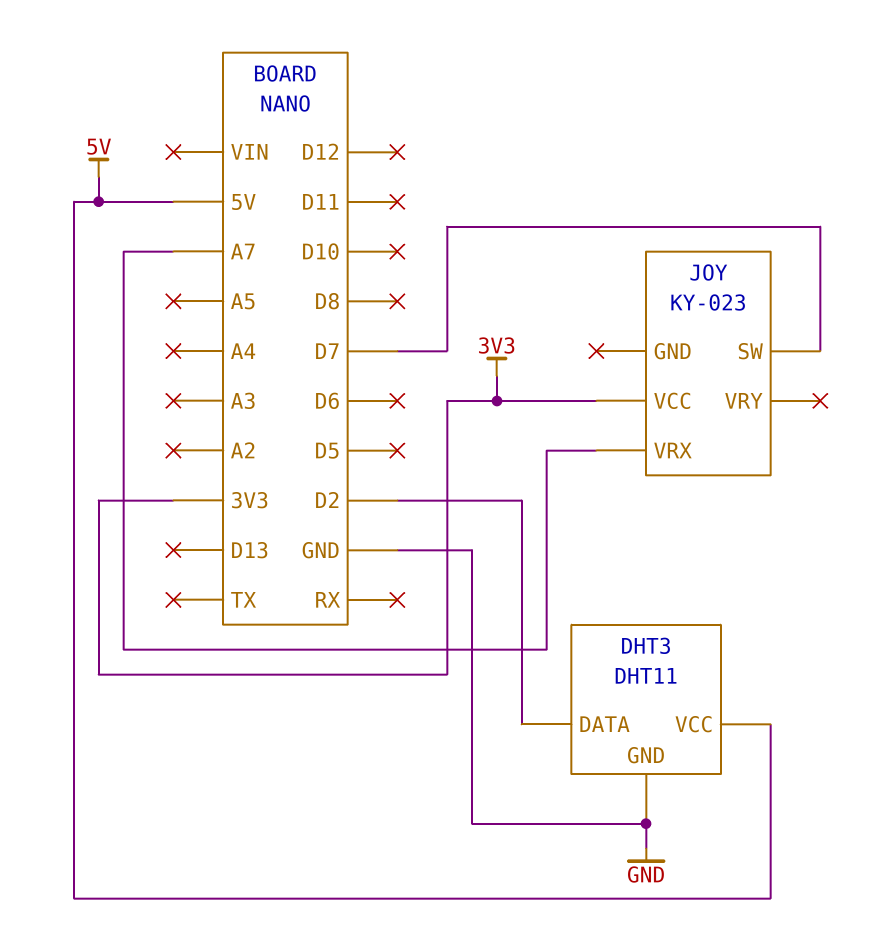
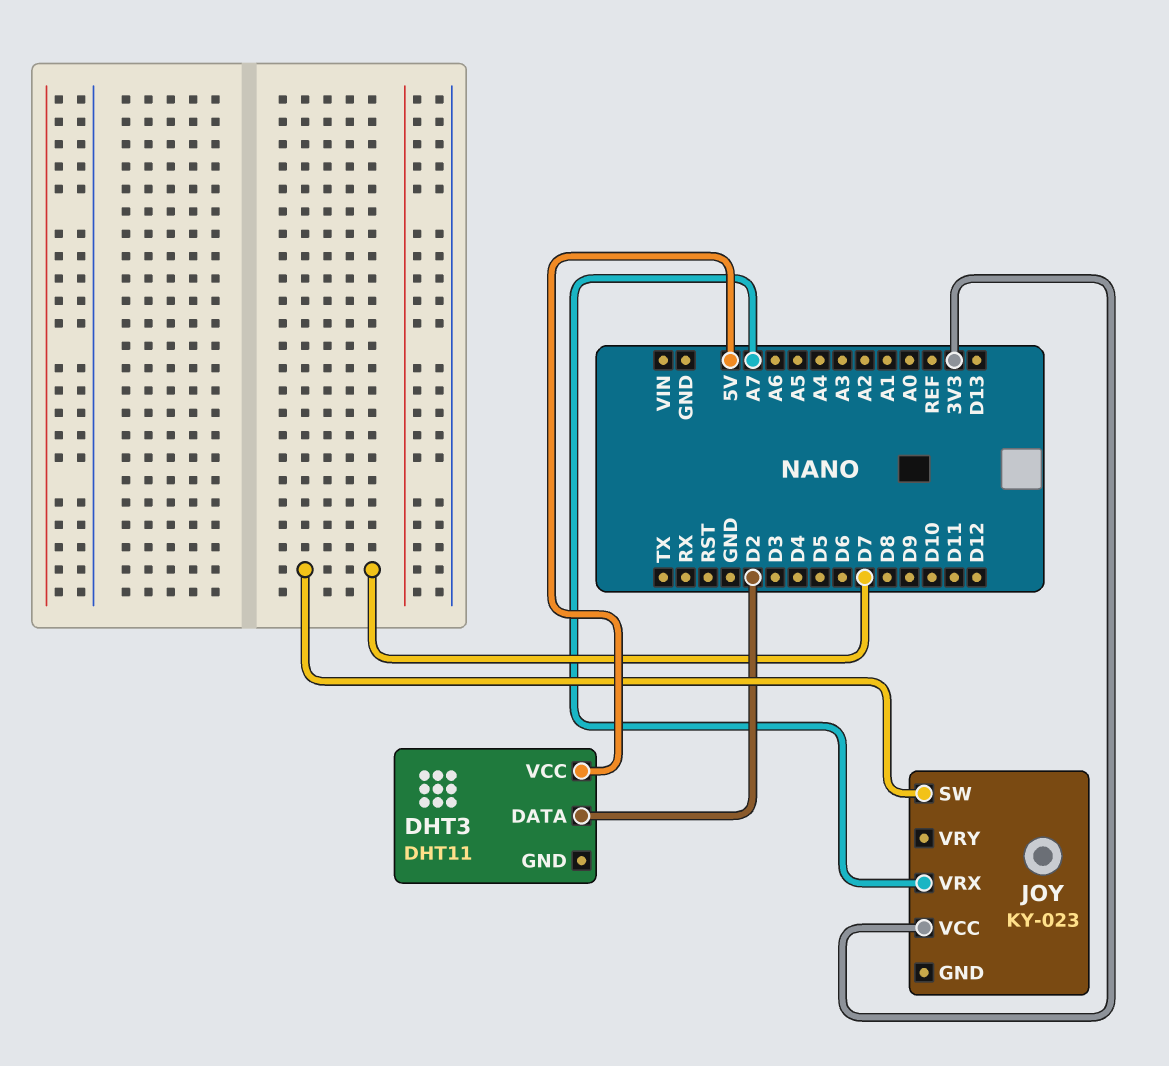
DHT3 pin GND: GND -> none

